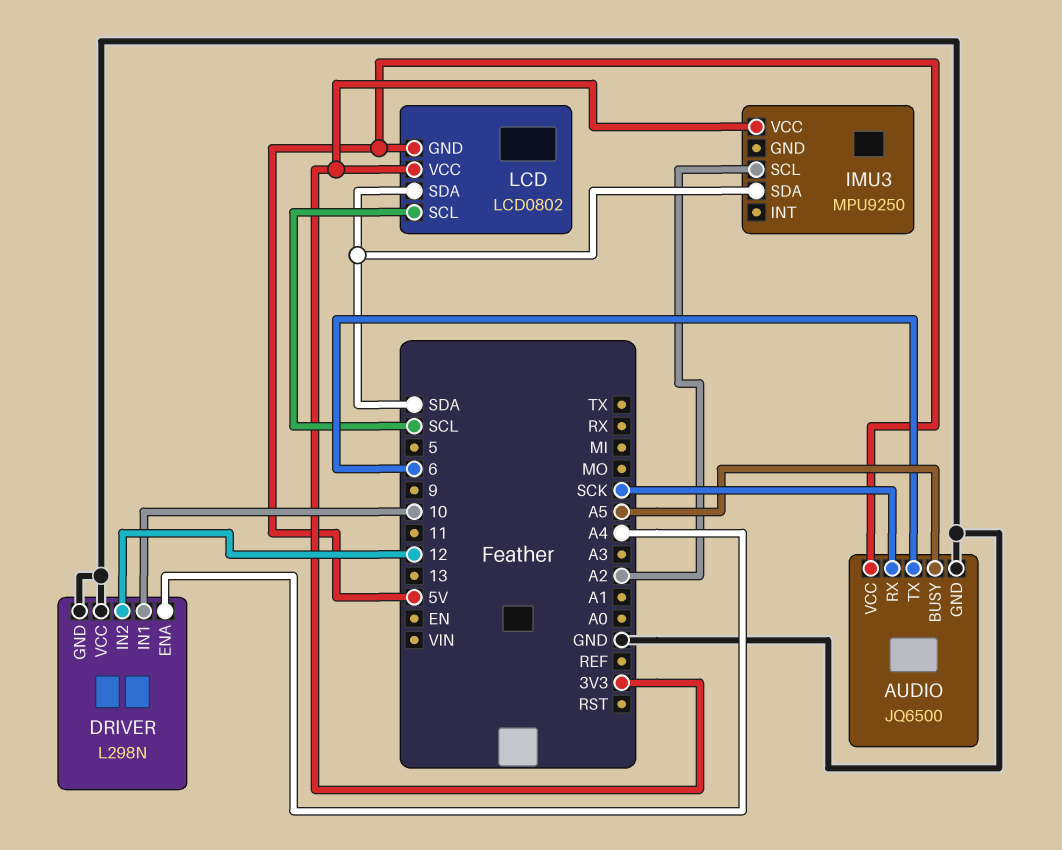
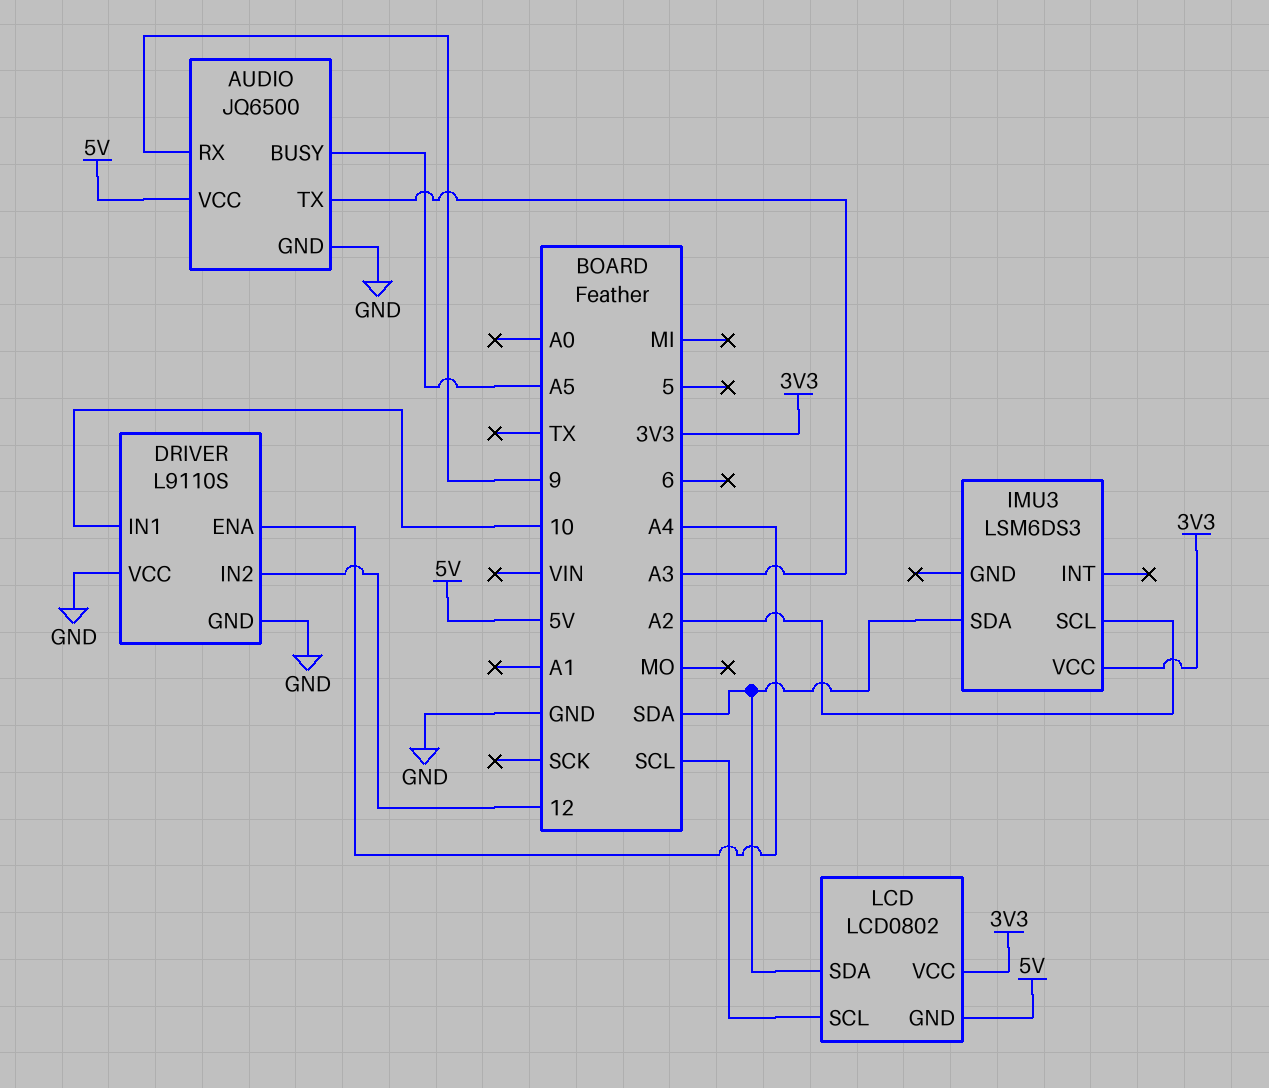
AUDIO pin RX: SCK -> 9
AUDIO pin TX: 6 -> A3
DRIVER: L298N -> L9110S
IMU3: MPU9250 -> LSM6DS3

